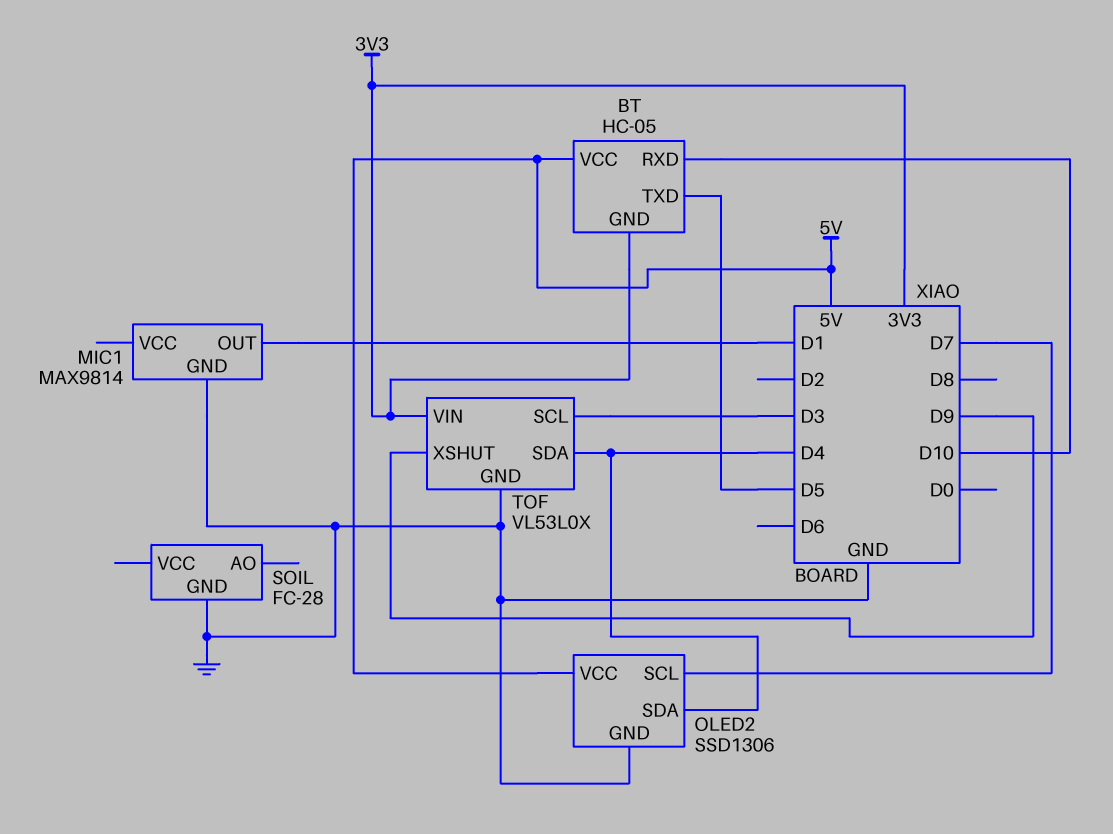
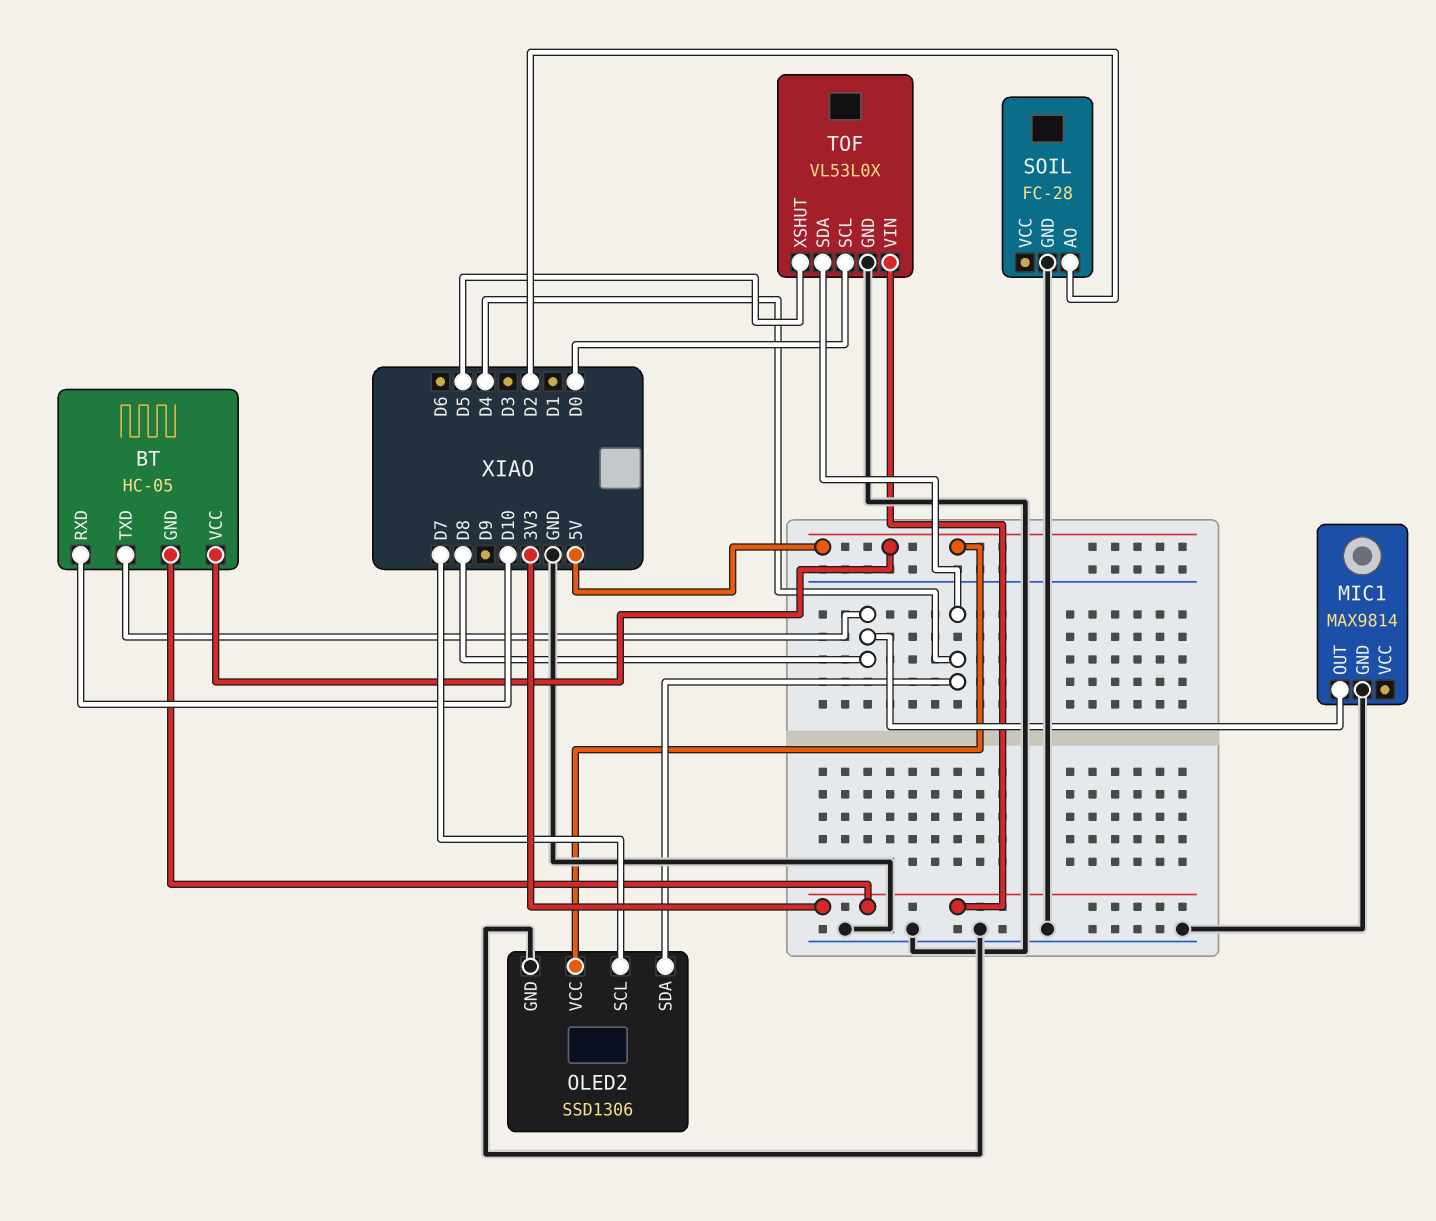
BT pin TXD: D5 -> D8
MIC1 pin OUT: D1 -> D8
SOIL pin AO: none -> D2
TOF pin SCL: D3 -> D0
TOF pin XSHUT: D9 -> D5

